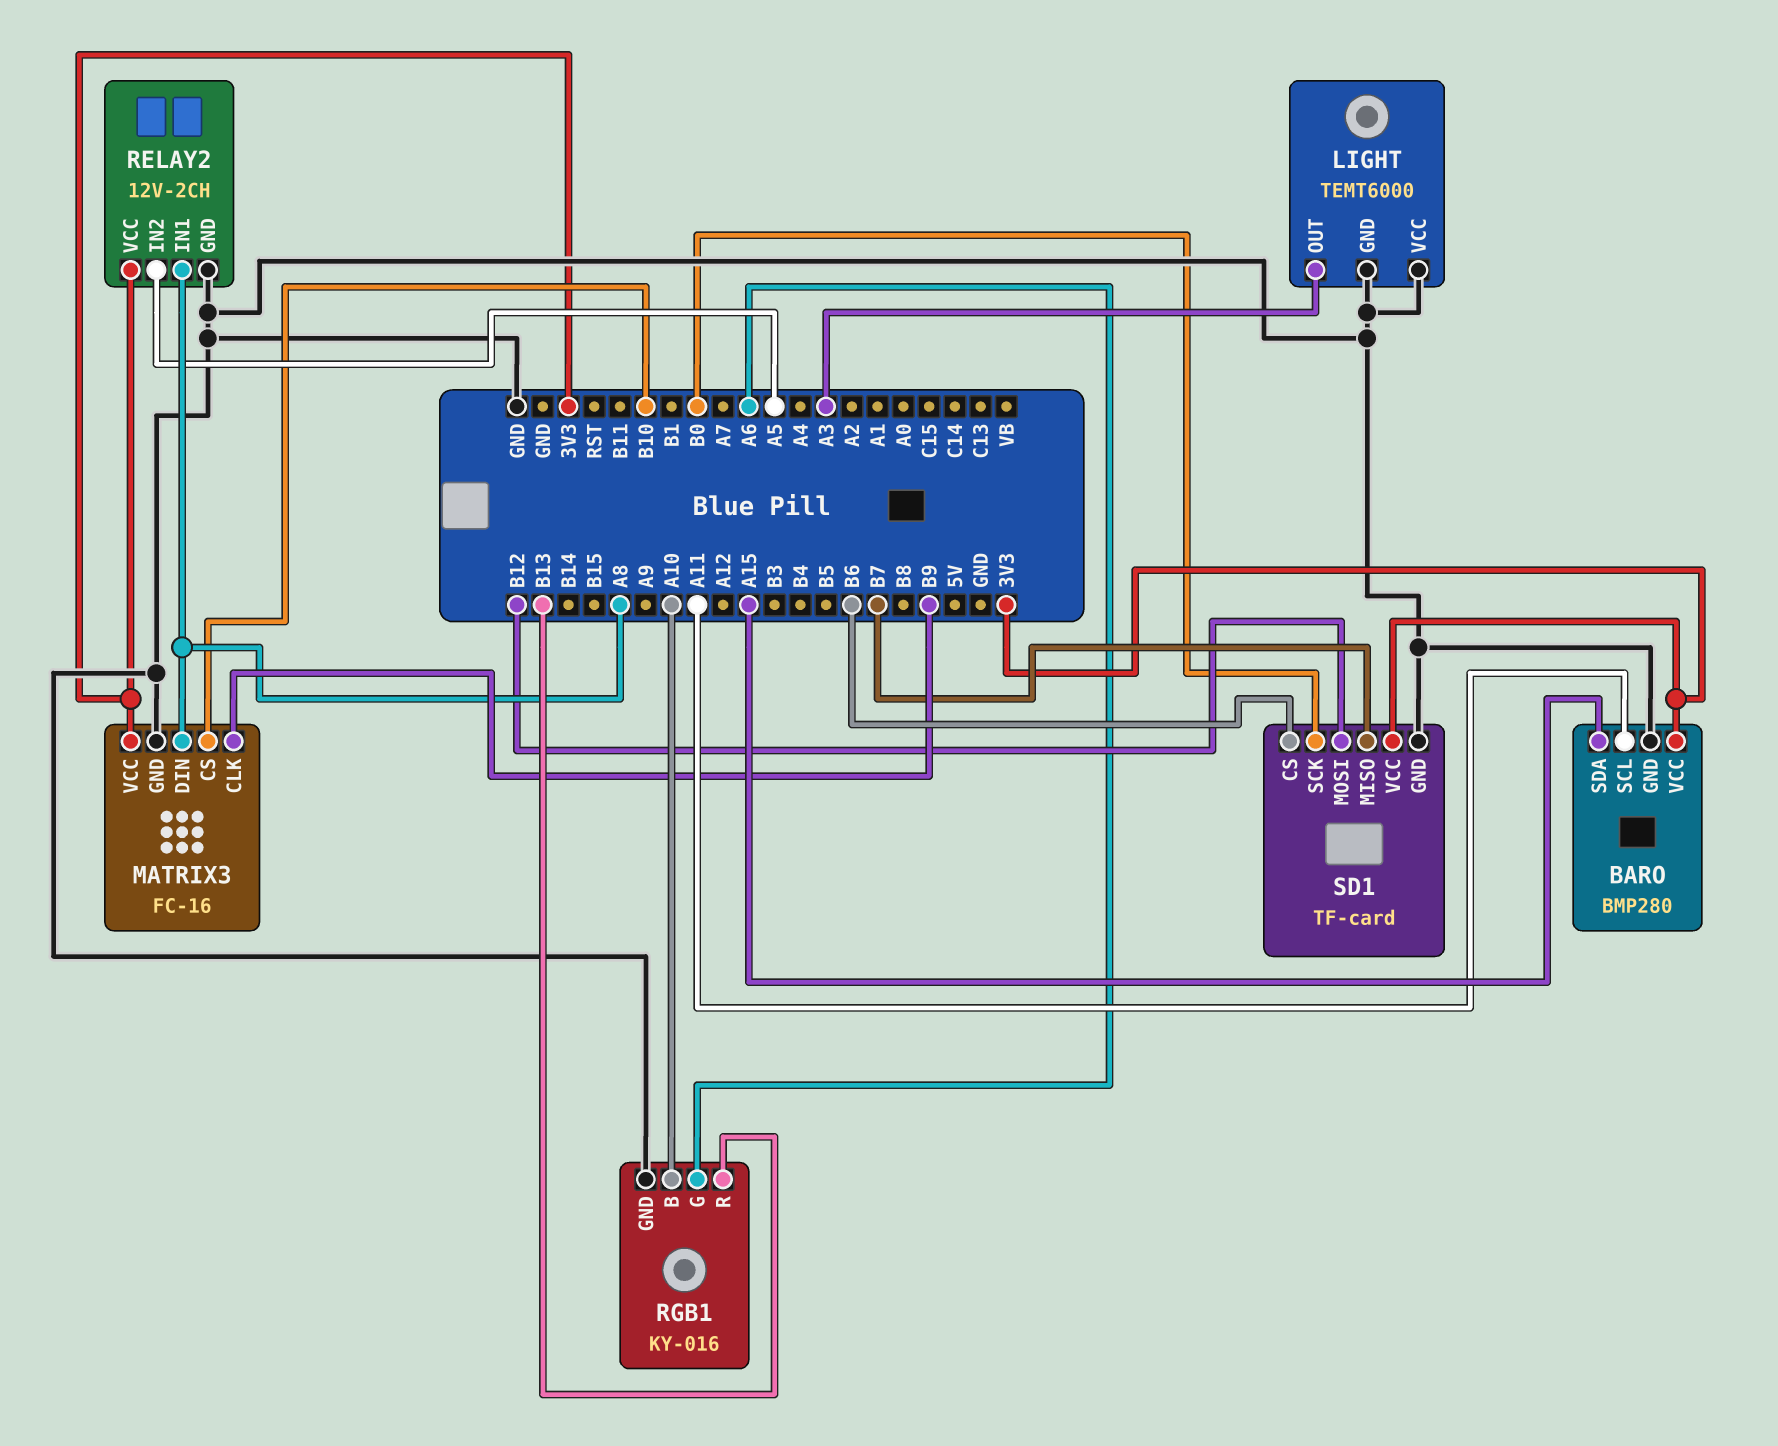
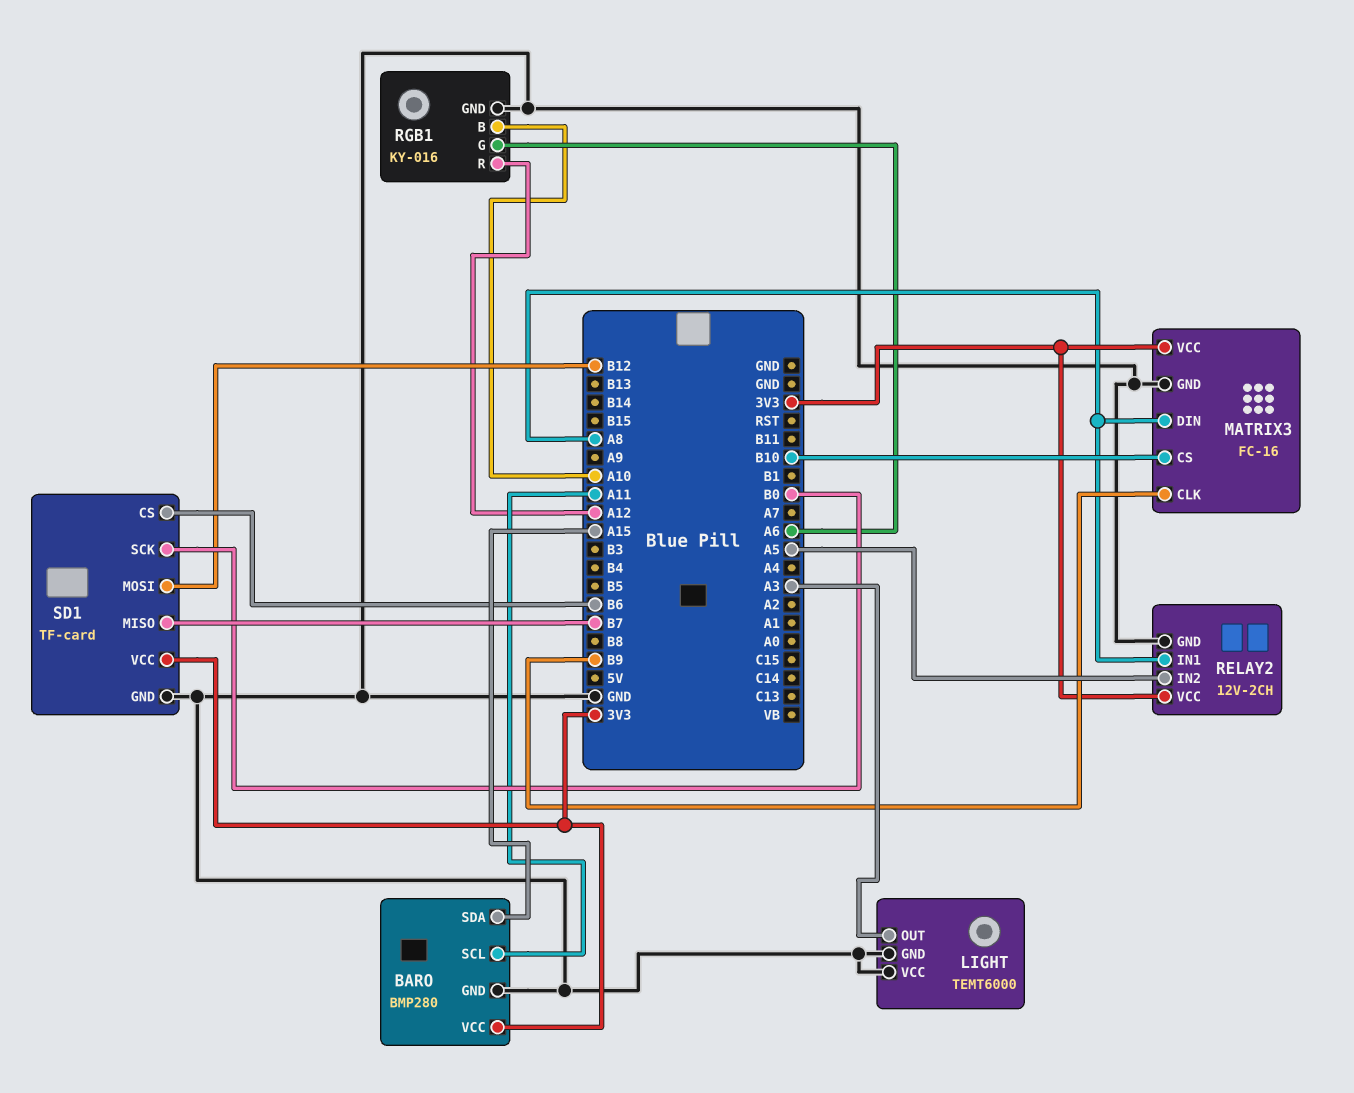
RGB1 pin R: B13 -> A12

